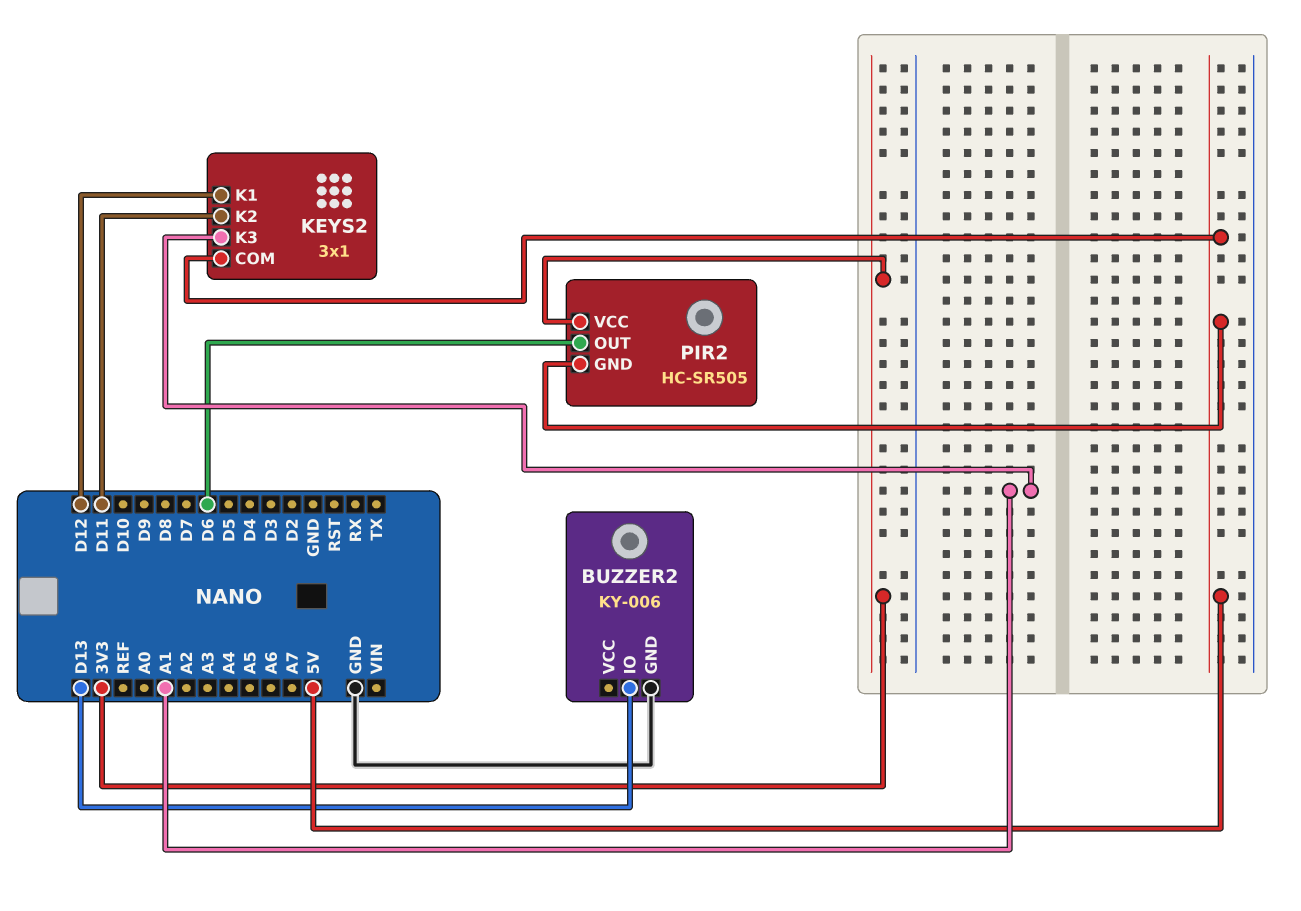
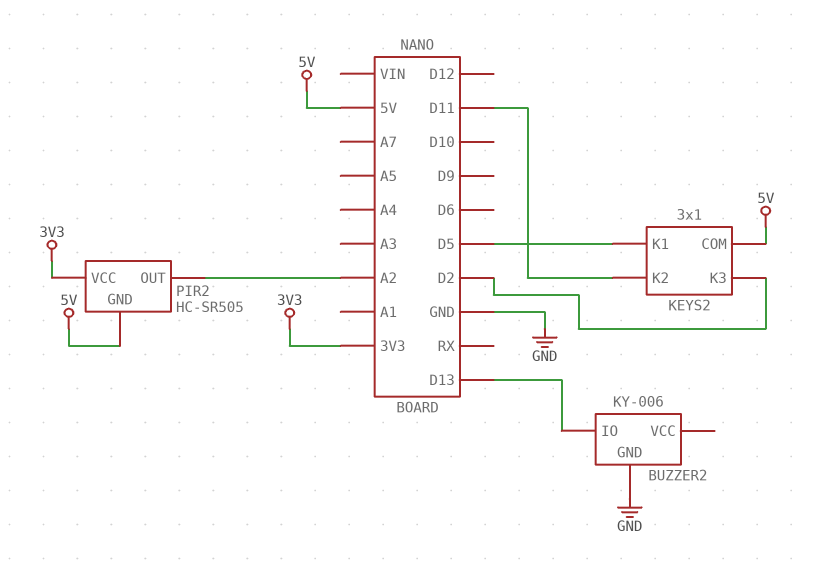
KEYS2 pin K1: D12 -> D5
KEYS2 pin K3: A1 -> D2
PIR2 pin OUT: D6 -> A2

